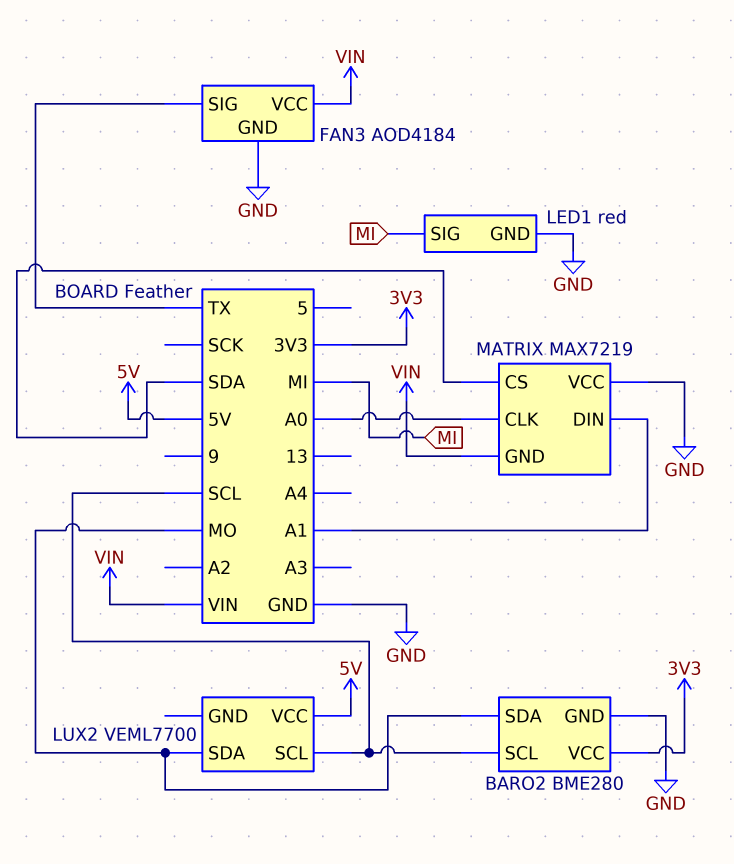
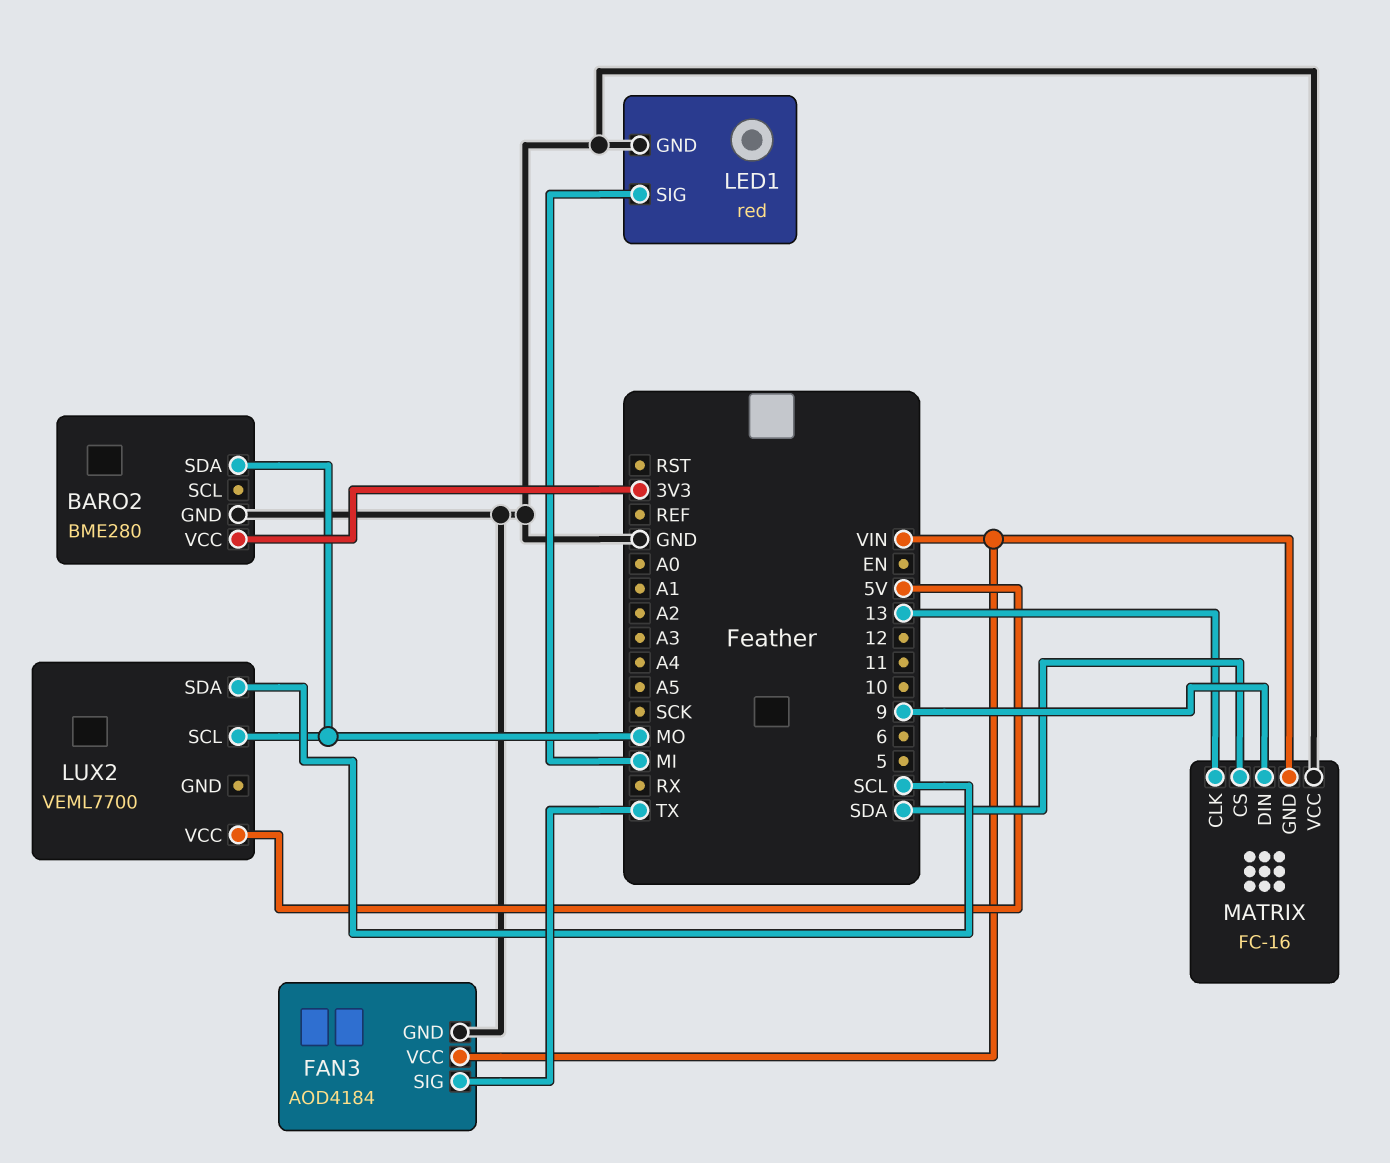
BARO2 pin SCL: SCL -> none
LUX2 pin SCL: SCL -> MO
LUX2 pin SDA: MO -> SCL
MATRIX: MAX7219 -> FC-16
MATRIX pin CLK: A0 -> 13
MATRIX pin DIN: A1 -> 9

